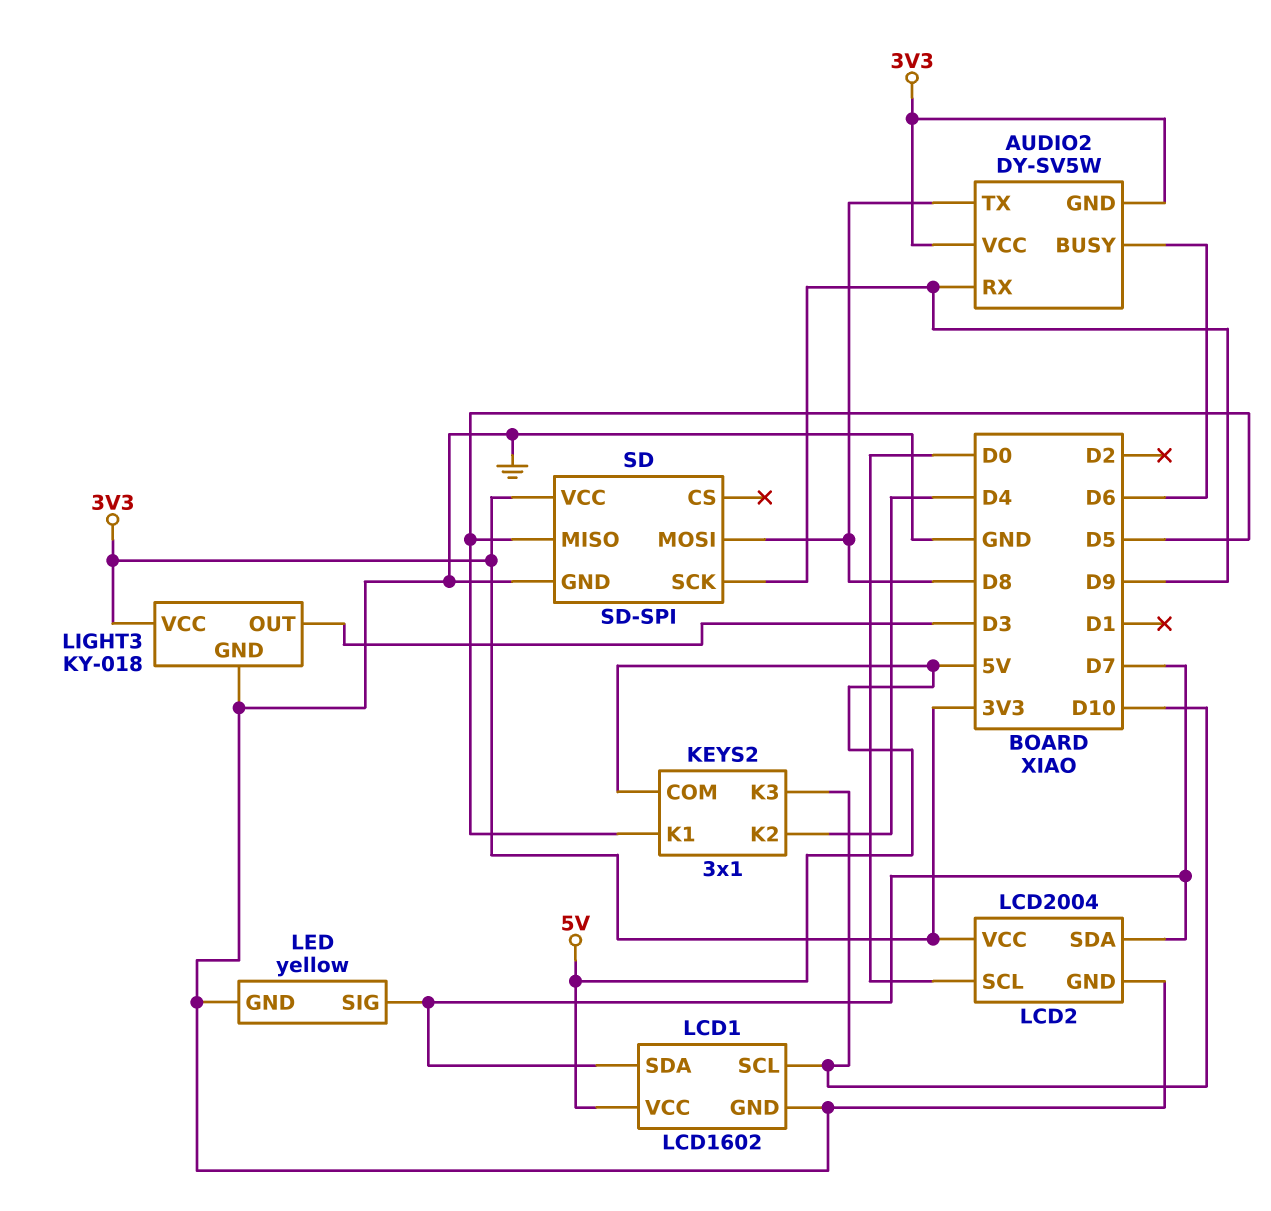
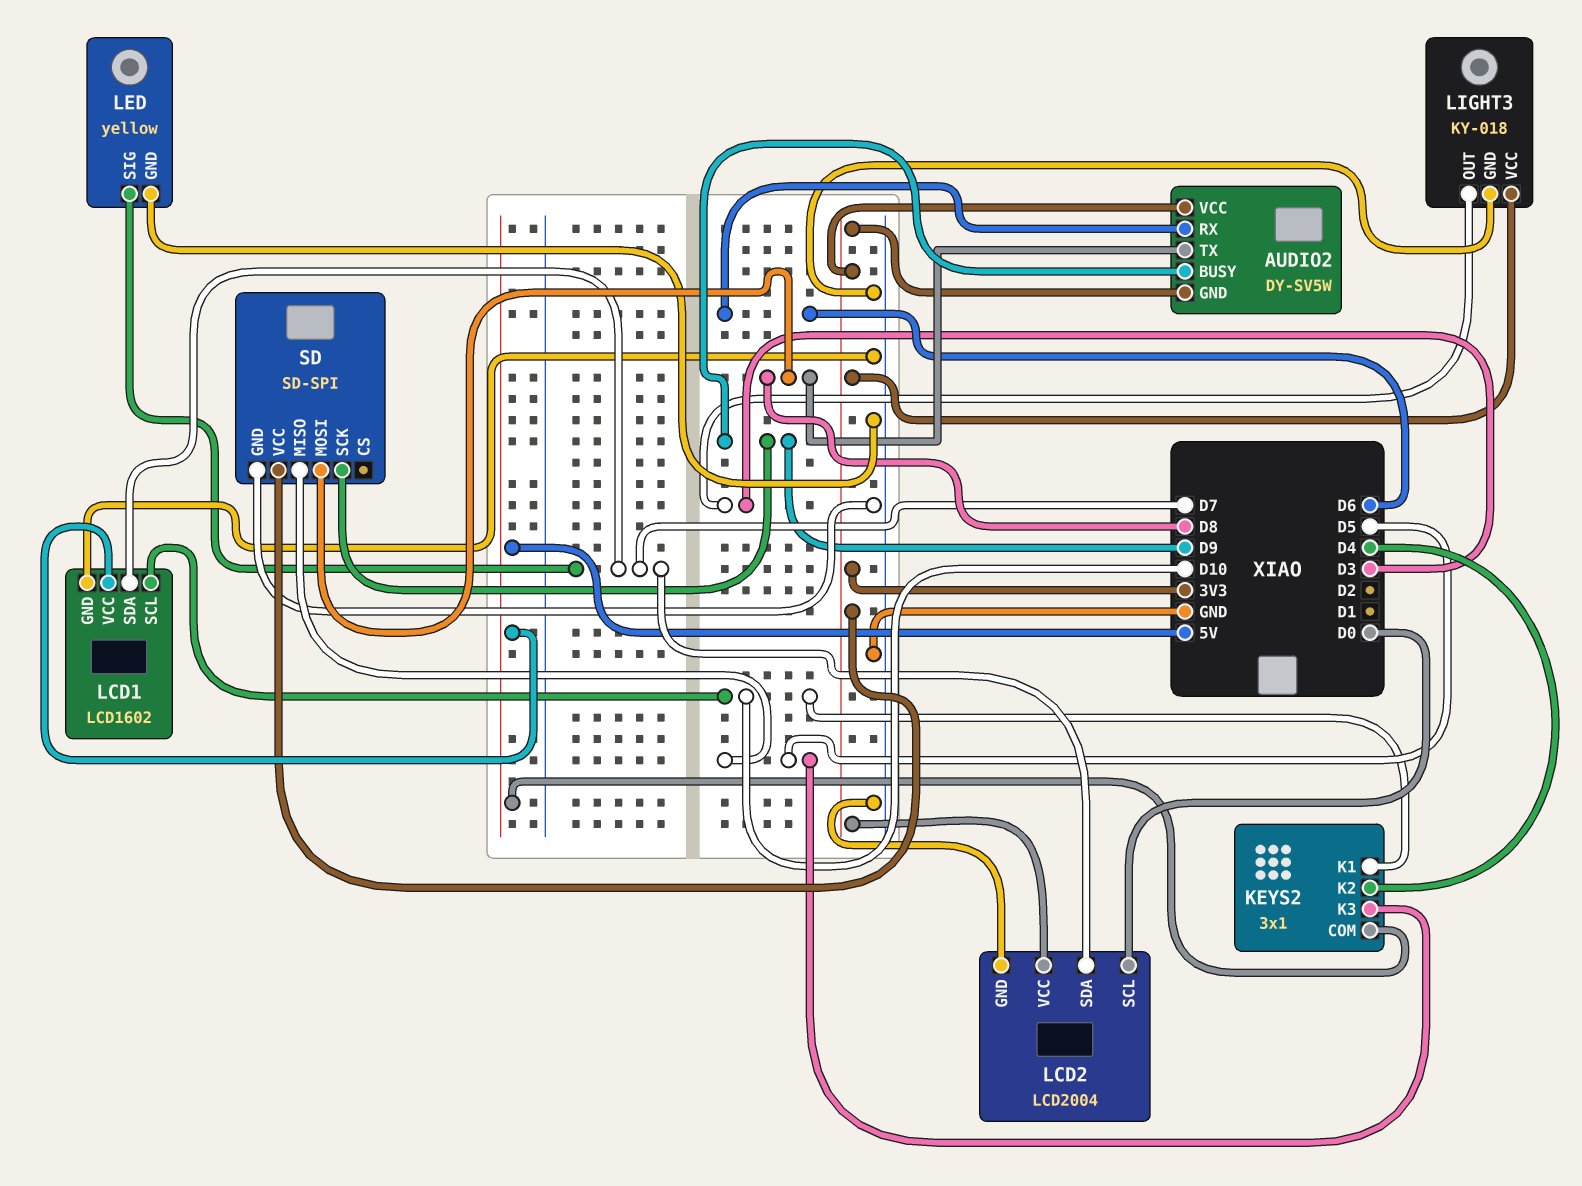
AUDIO2 pin BUSY: D6 -> D9
AUDIO2 pin RX: D9 -> D6
KEYS2 pin K1: D5 -> D10
KEYS2 pin K3: D10 -> D5

